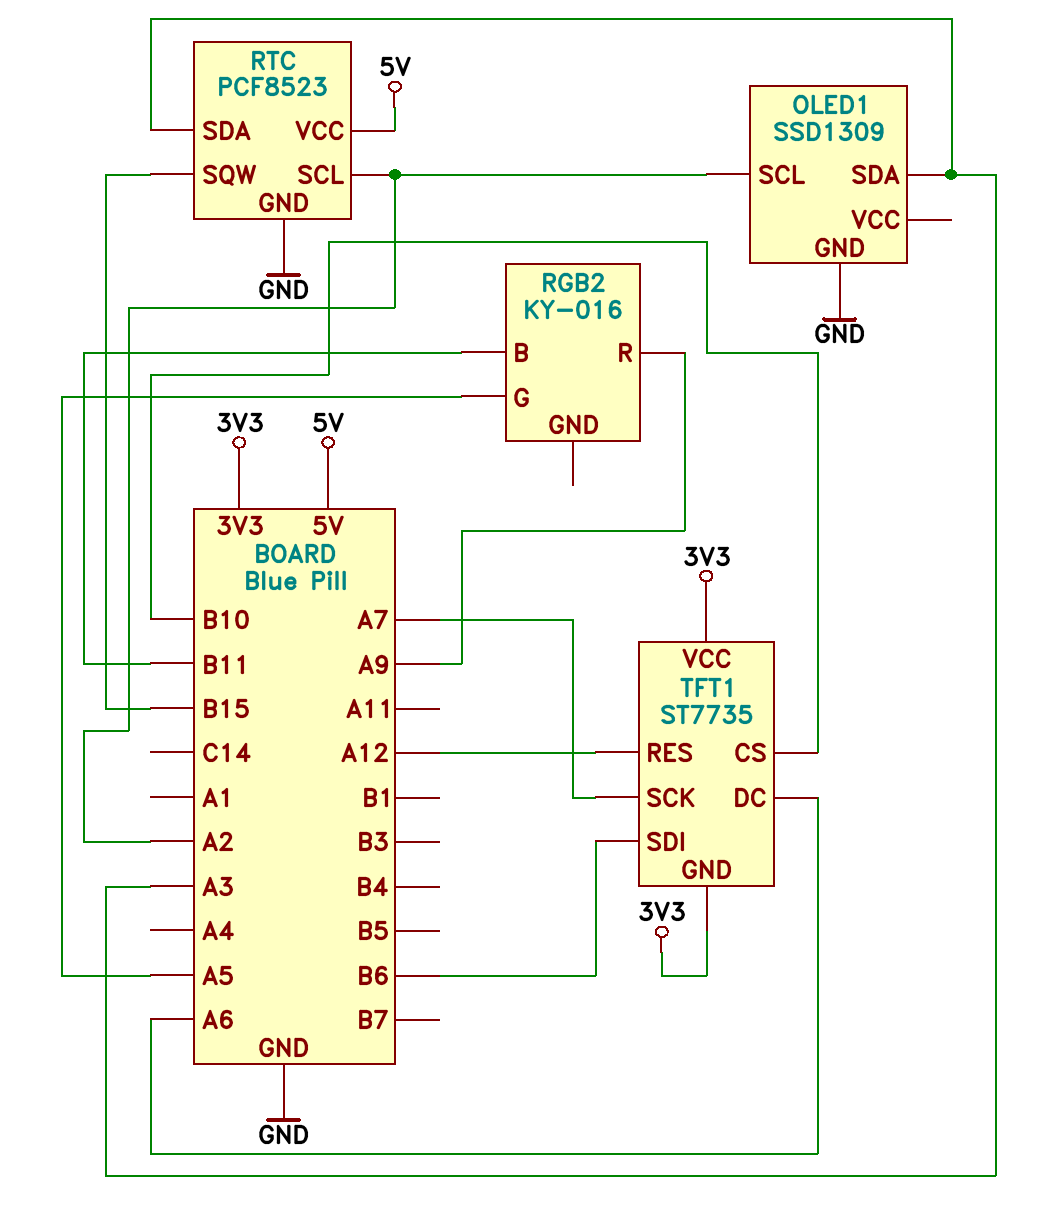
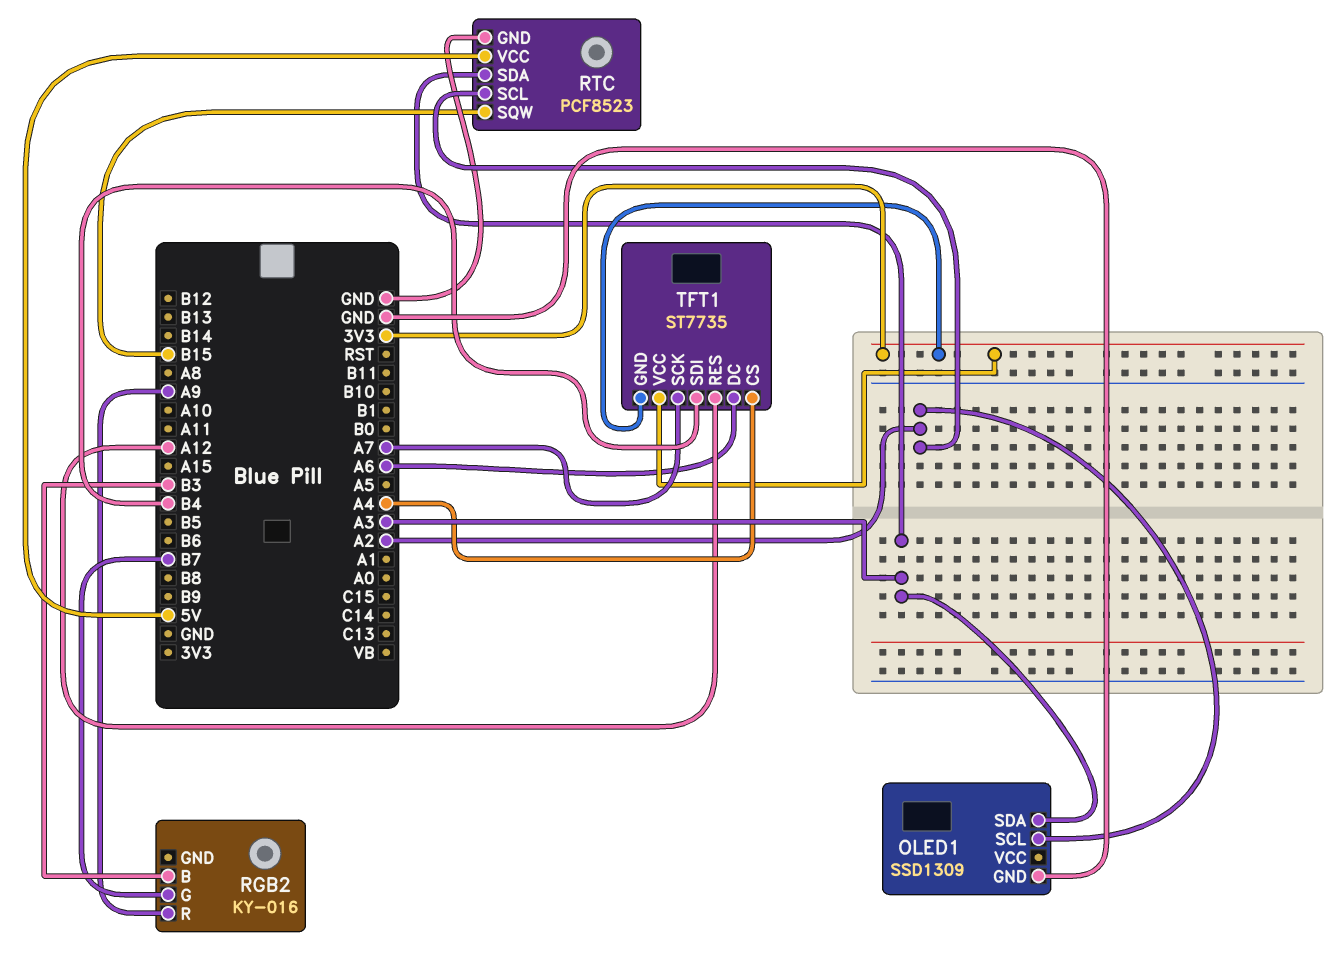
RGB2 pin B: B11 -> B3
RGB2 pin G: A5 -> B7
TFT1 pin CS: B10 -> A4
TFT1 pin SDI: B6 -> B4

